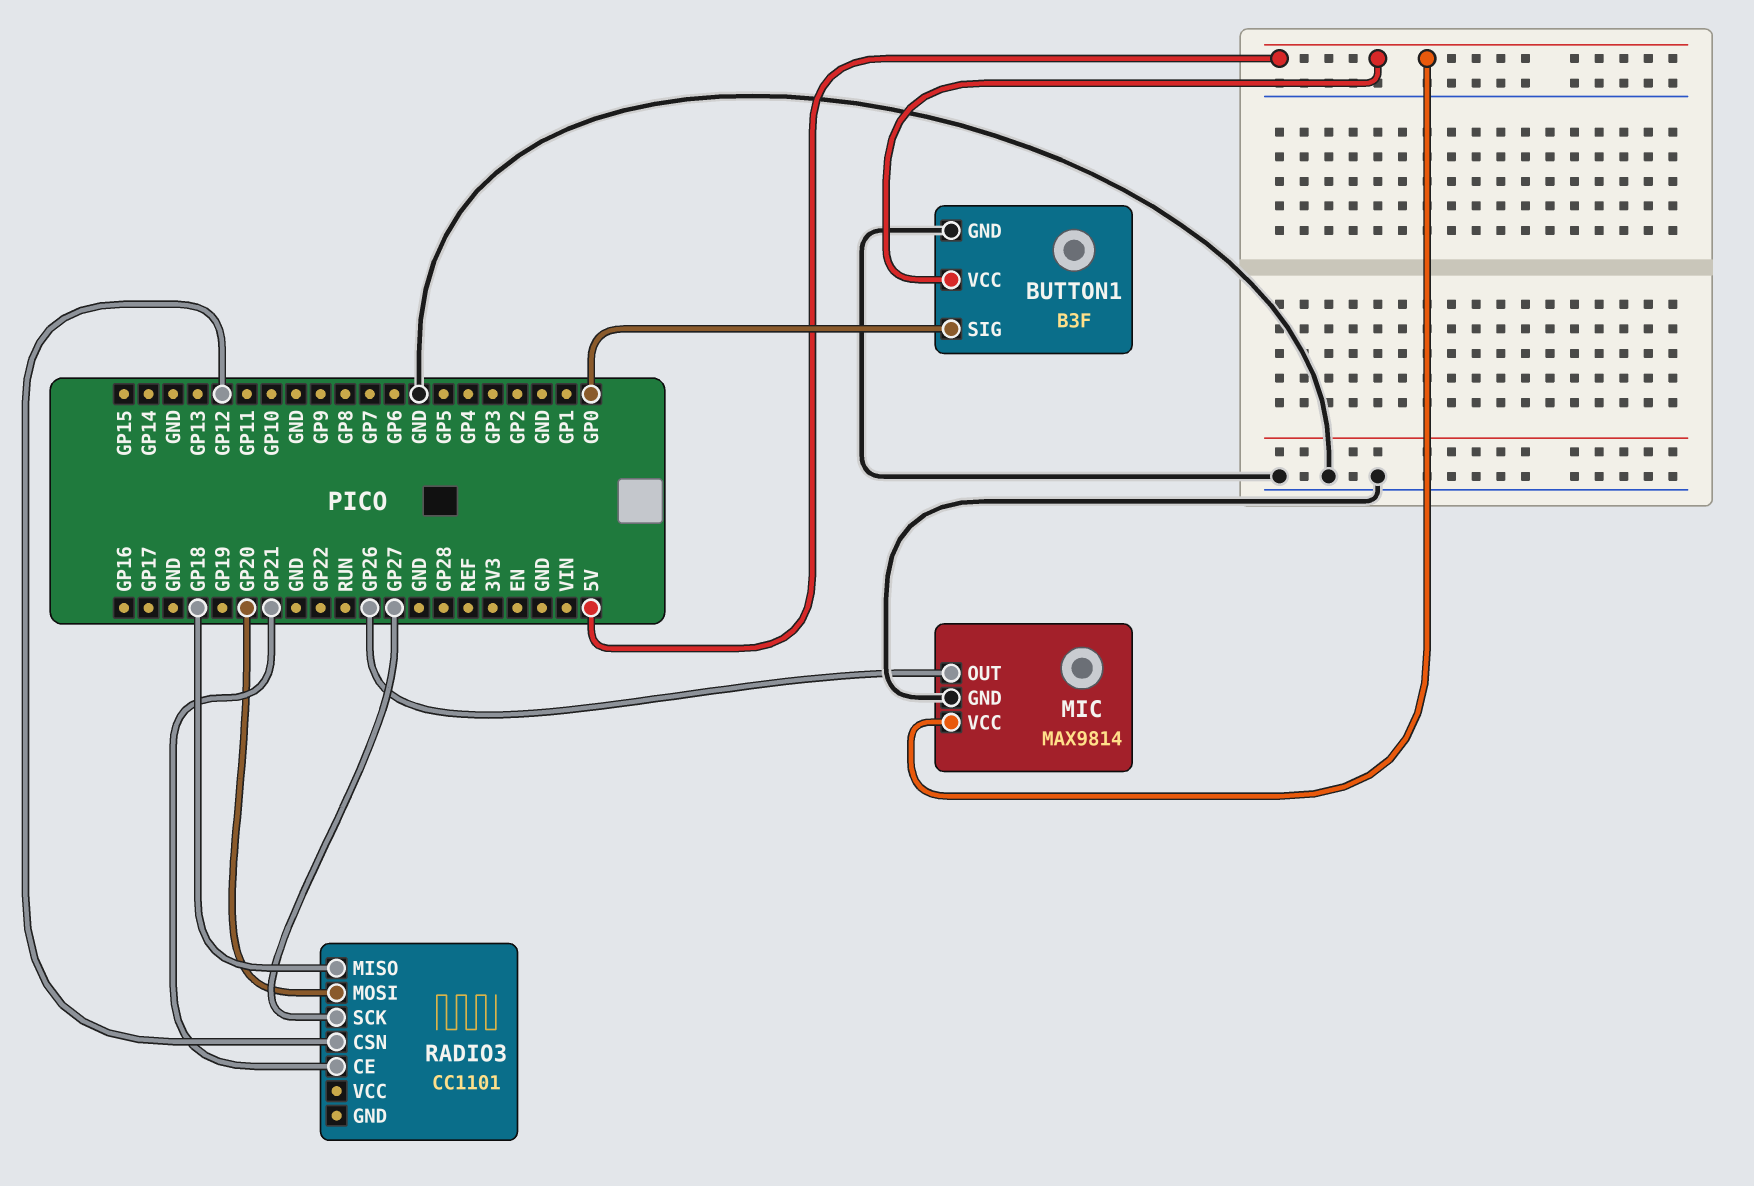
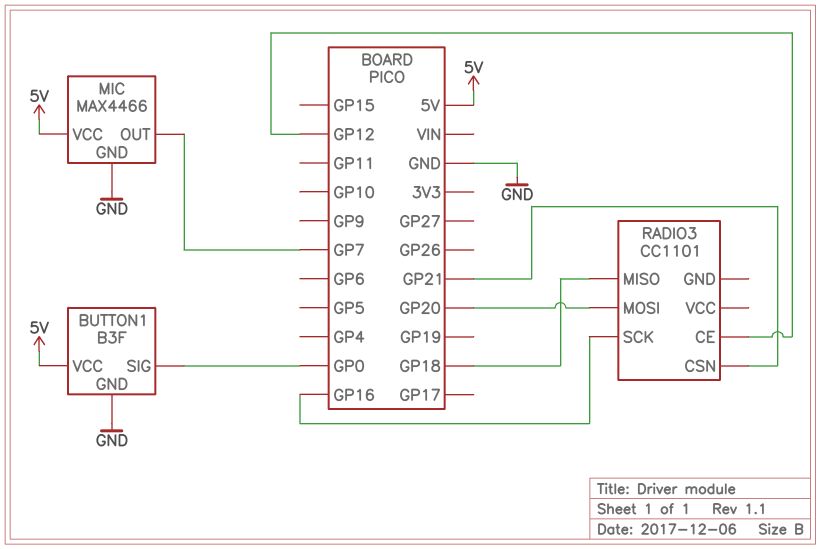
MIC: MAX9814 -> MAX4466
MIC pin OUT: GP26 -> GP7
RADIO3 pin CE: GP21 -> GP12
RADIO3 pin CSN: GP12 -> GP21
RADIO3 pin SCK: GP27 -> GP16

